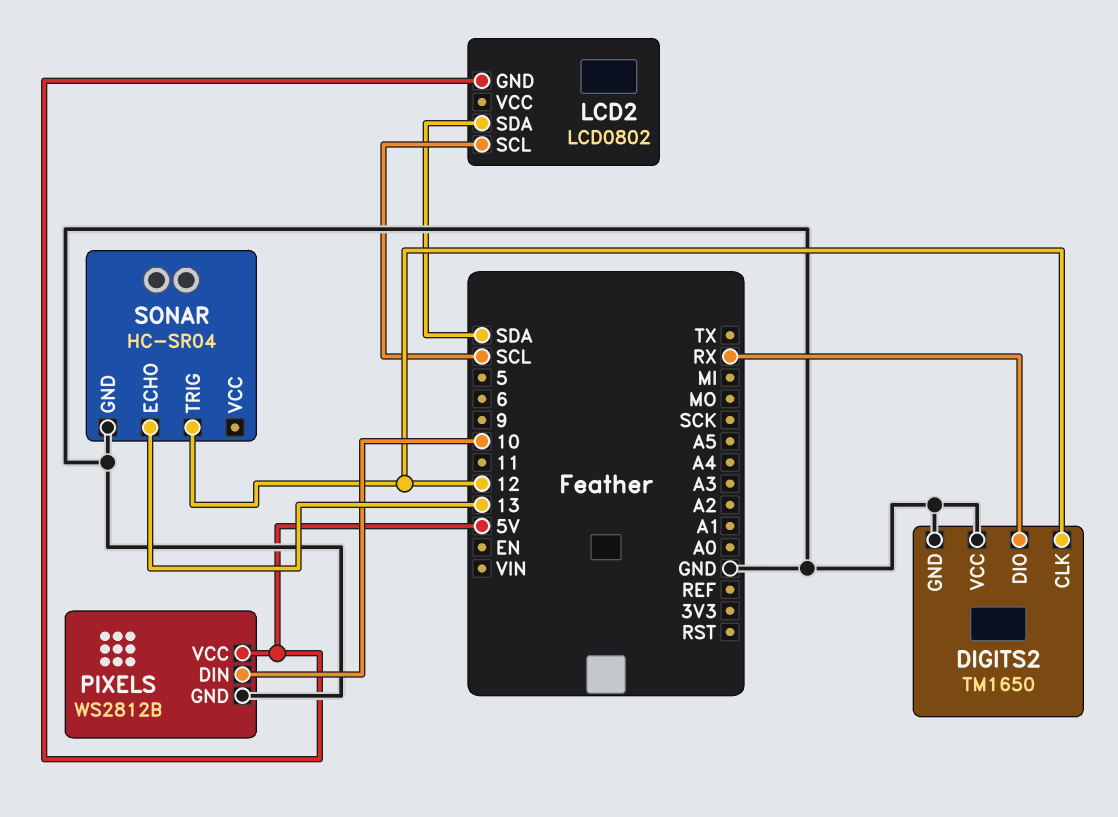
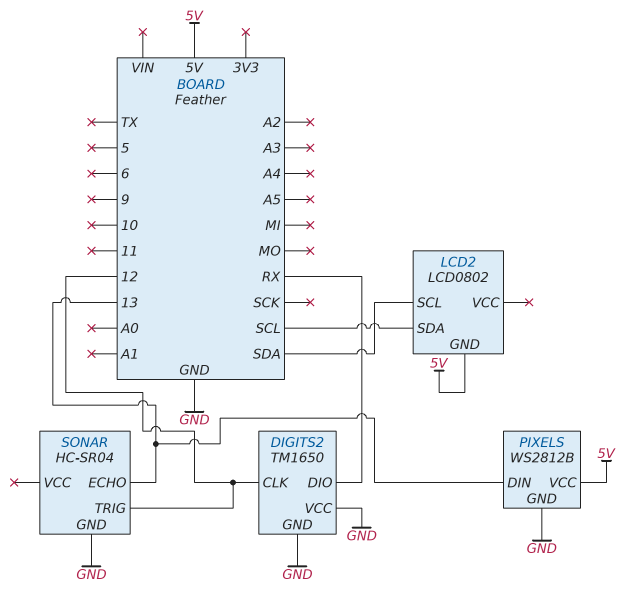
LCD2 pin SCL: SCL -> SDA
LCD2 pin SDA: SDA -> SCL
PIXELS pin DIN: 10 -> 13

